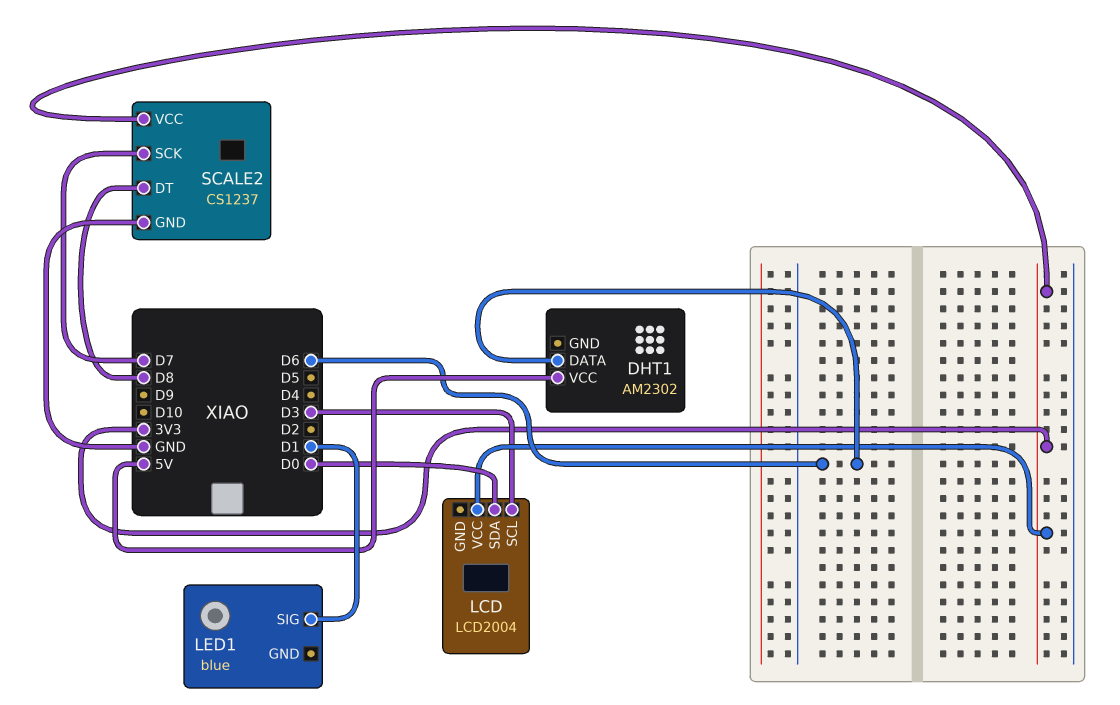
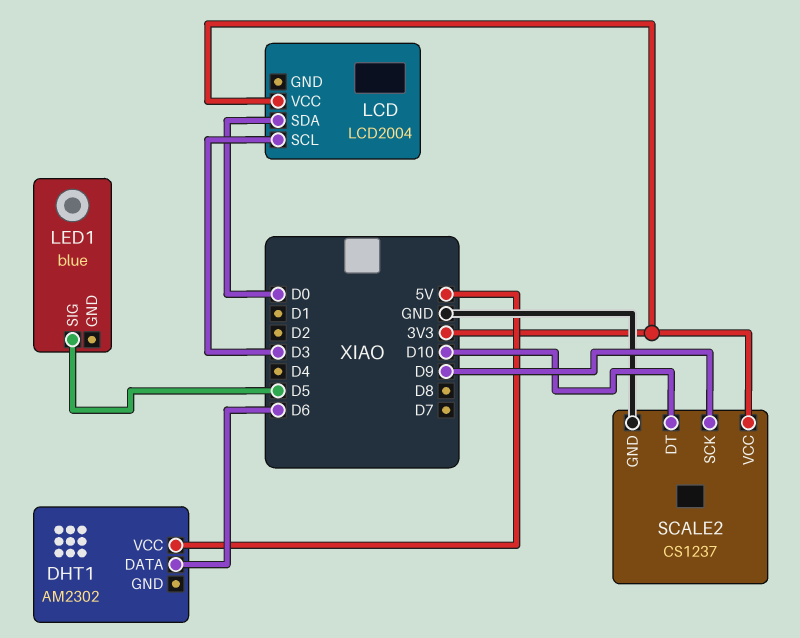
LED1 pin SIG: D1 -> D5
SCALE2 pin DT: D8 -> D10
SCALE2 pin SCK: D7 -> D9

